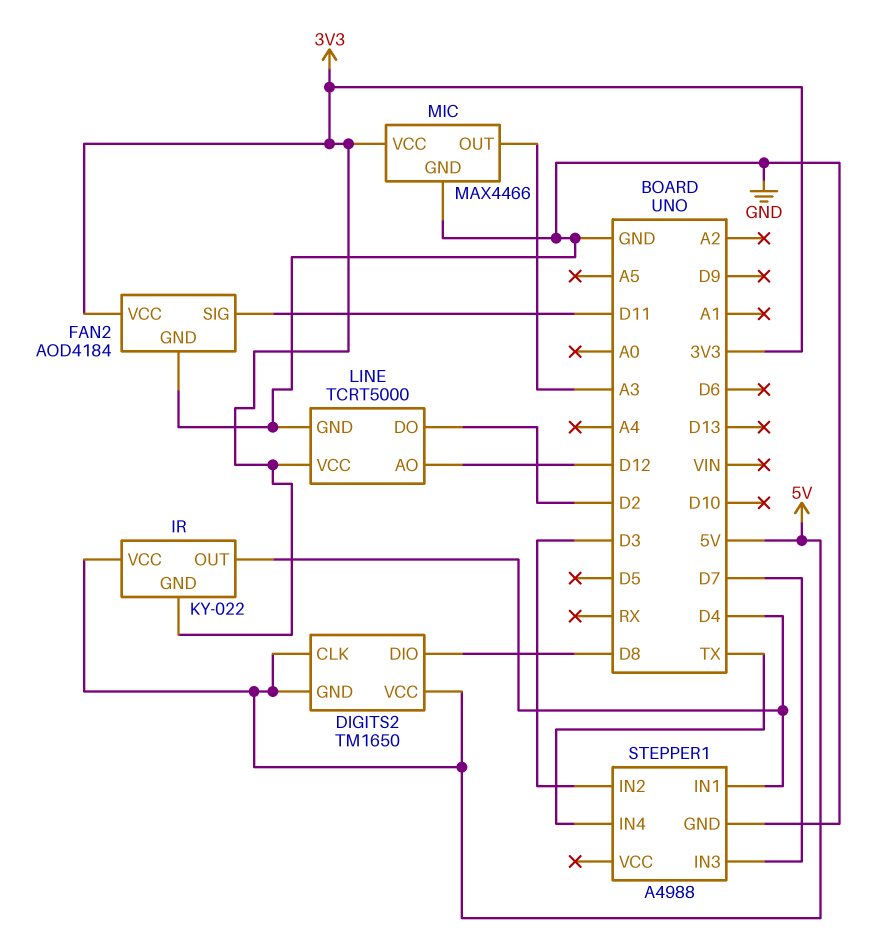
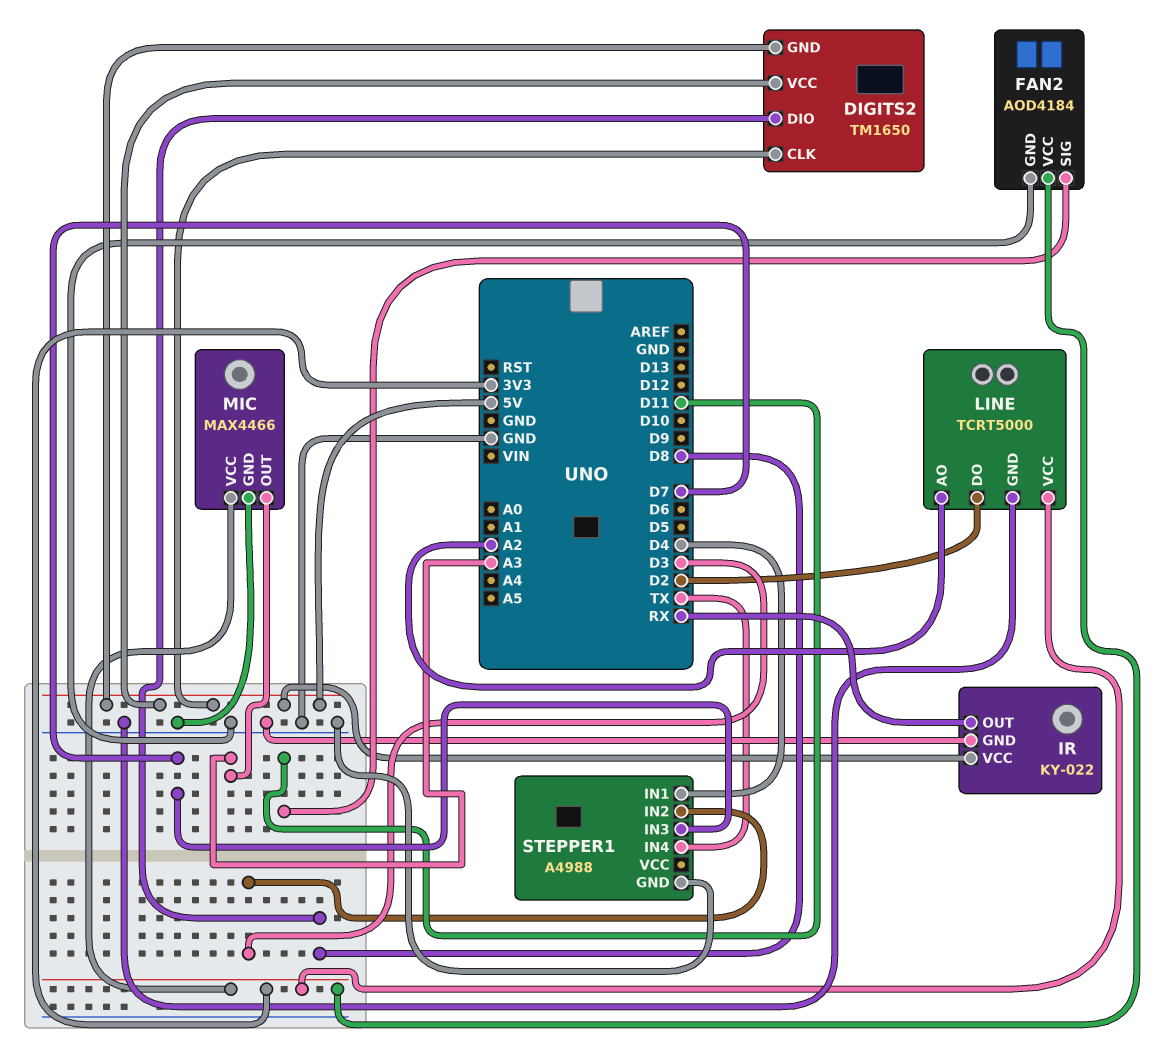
IR pin GND: 3V3 -> GND
IR pin OUT: D4 -> RX
LINE pin AO: D12 -> A2

